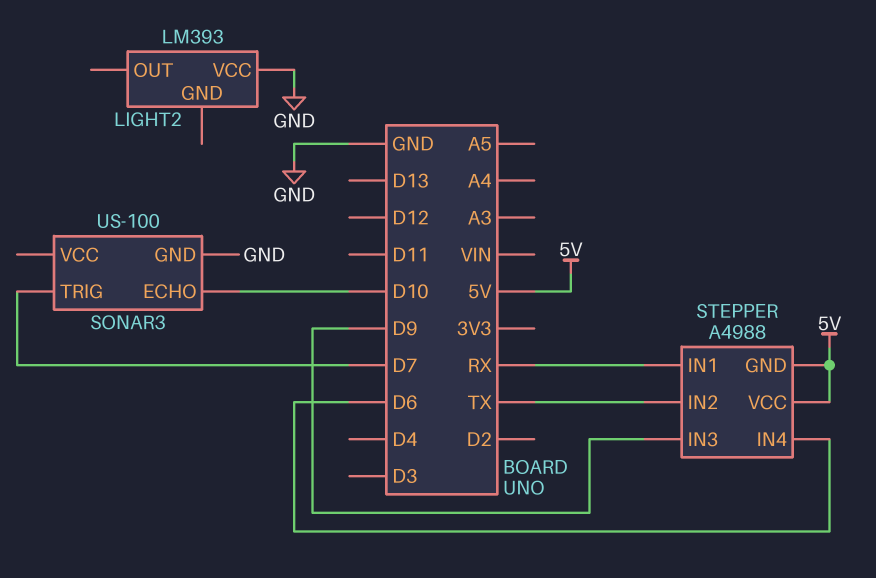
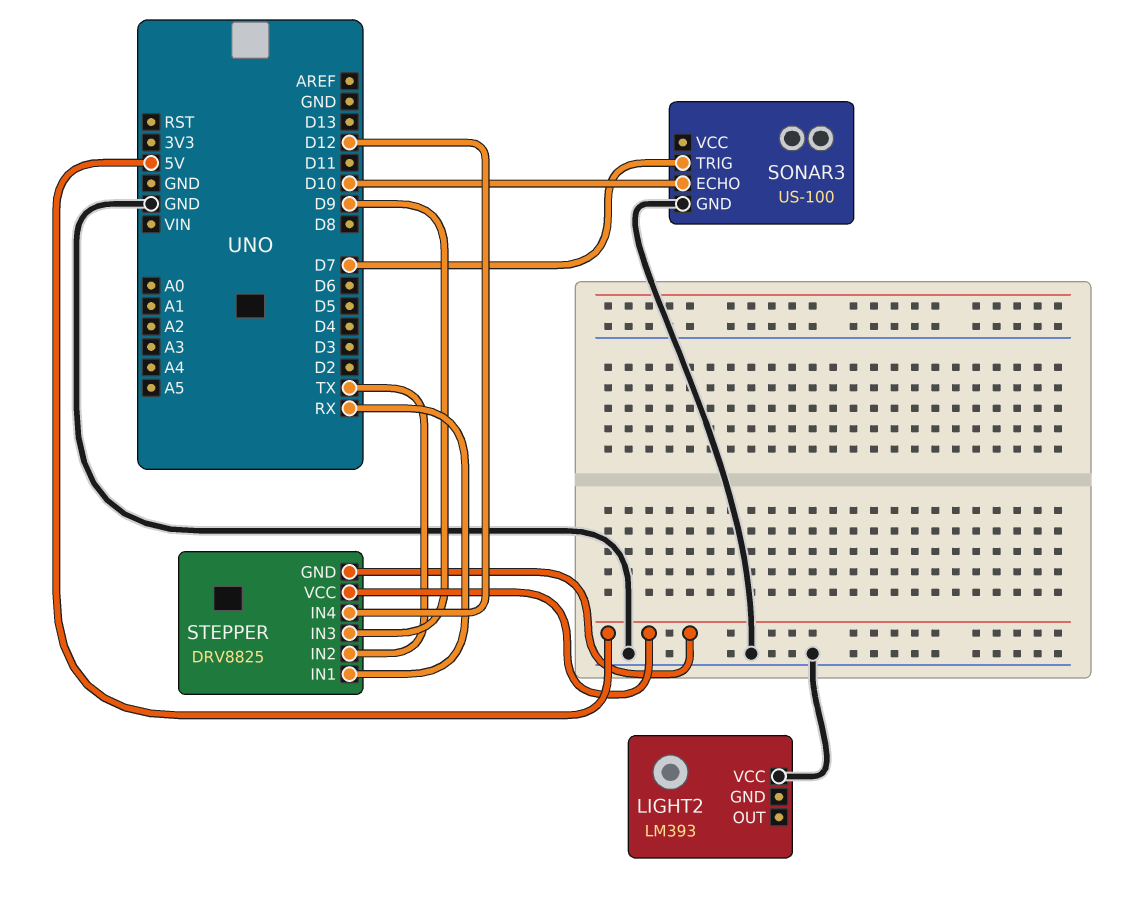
STEPPER: A4988 -> DRV8825
STEPPER pin IN4: D6 -> D12

